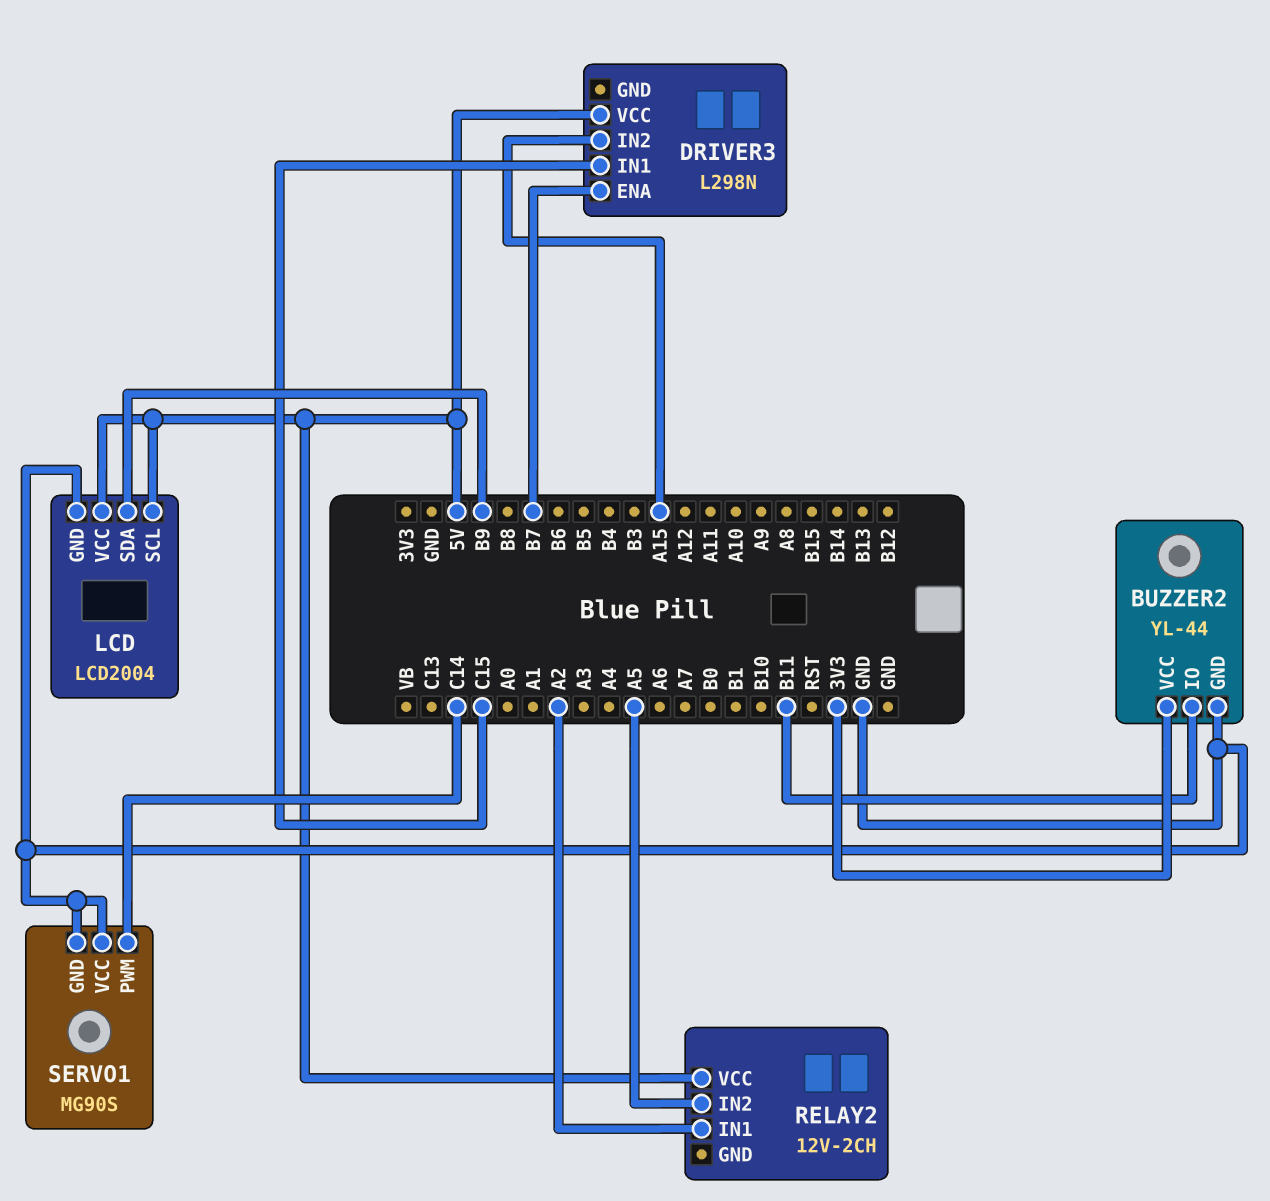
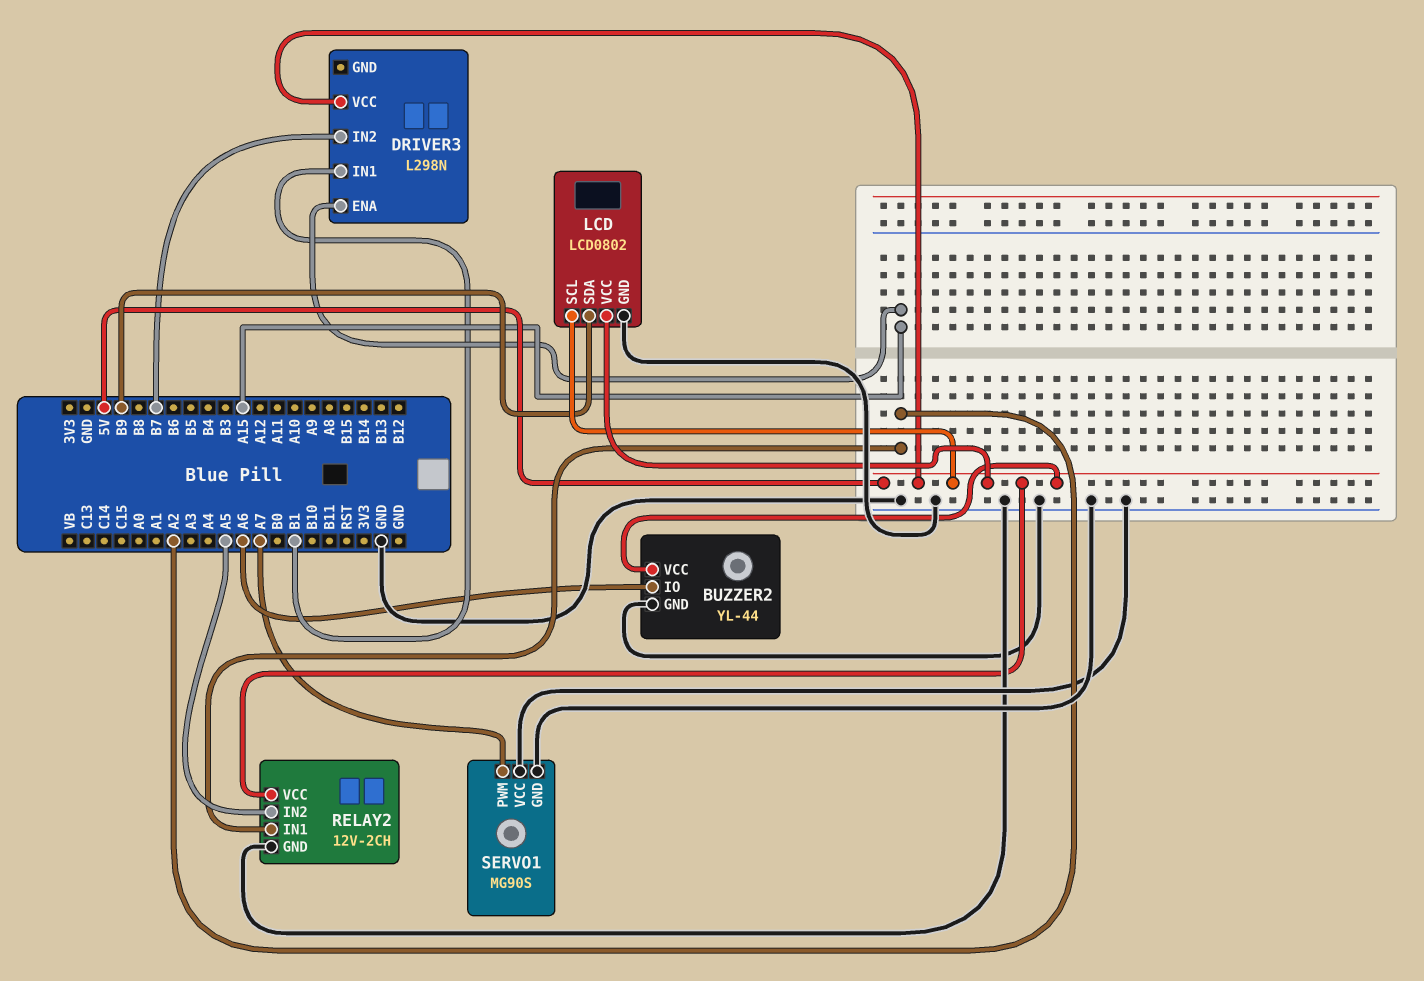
BUZZER2 pin IO: B11 -> A6
BUZZER2 pin VCC: 3V3 -> 5V
DRIVER3 pin ENA: B7 -> A15
DRIVER3 pin IN1: C15 -> B1
DRIVER3 pin IN2: A15 -> B7
LCD: LCD2004 -> LCD0802
RELAY2 pin GND: none -> GND
SERVO1 pin PWM: C14 -> A7

